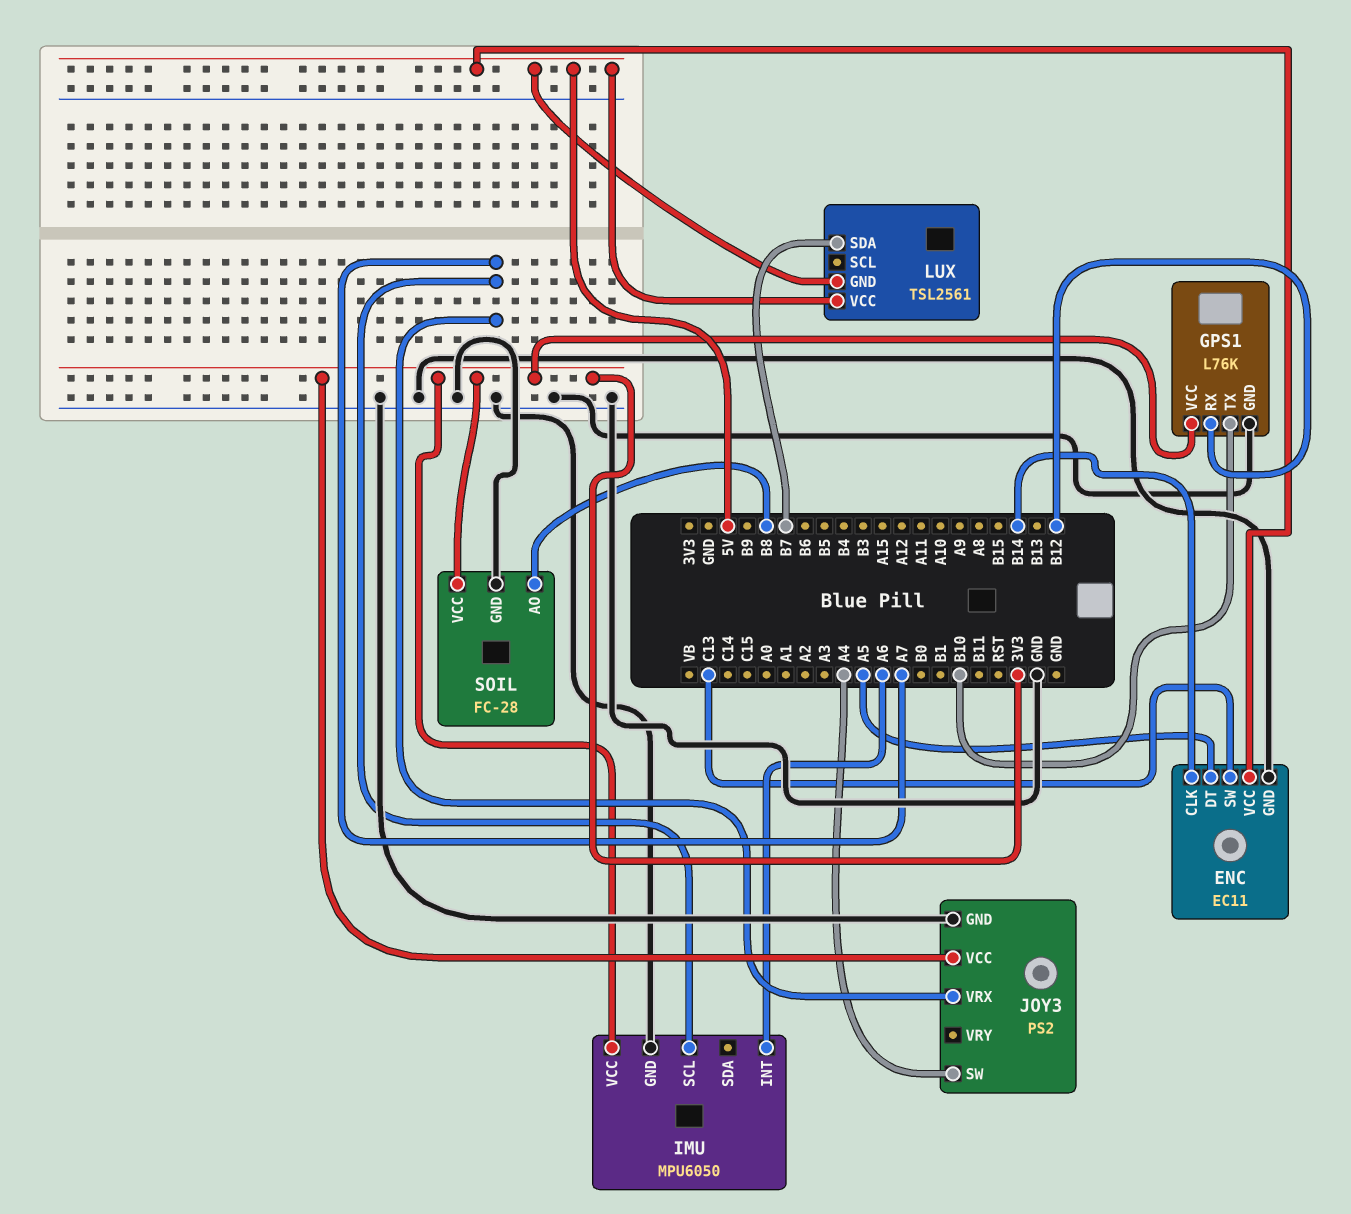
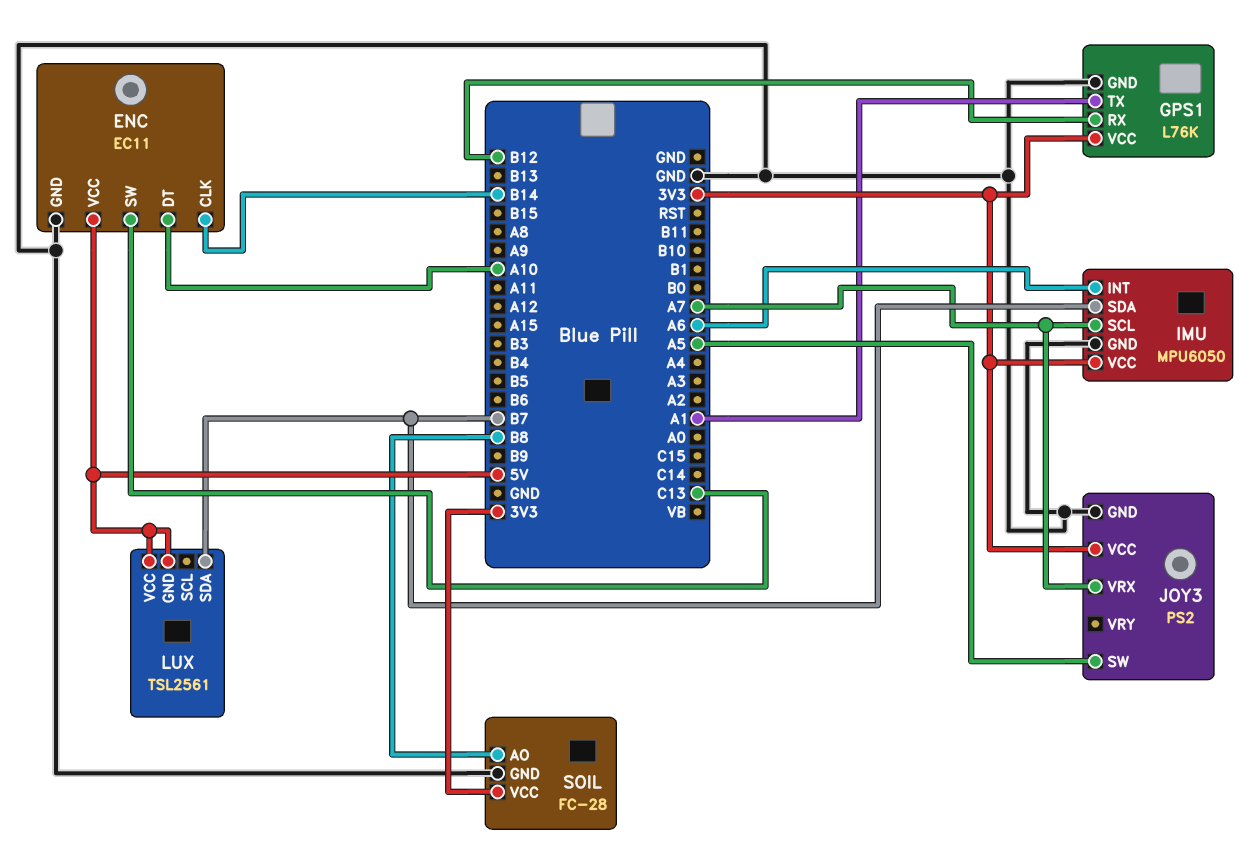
ENC pin DT: A5 -> A10
GPS1 pin TX: B10 -> A1
IMU pin SDA: none -> B7
JOY3 pin SW: A4 -> A5

